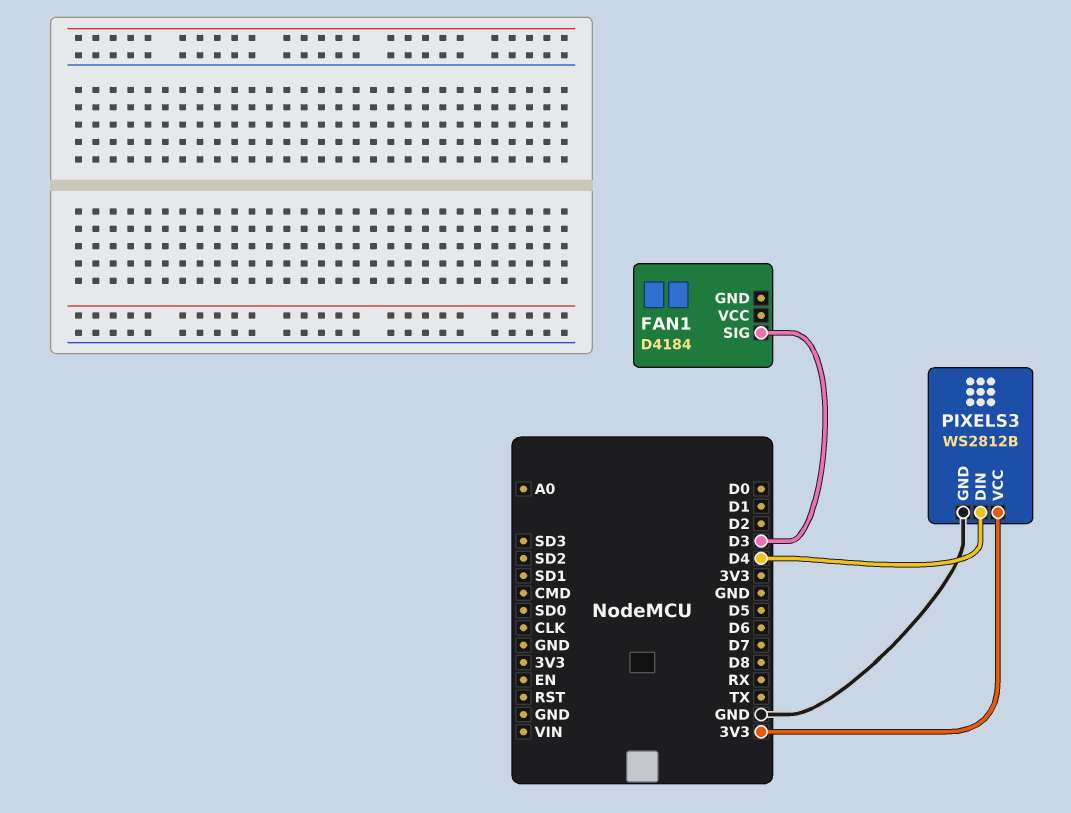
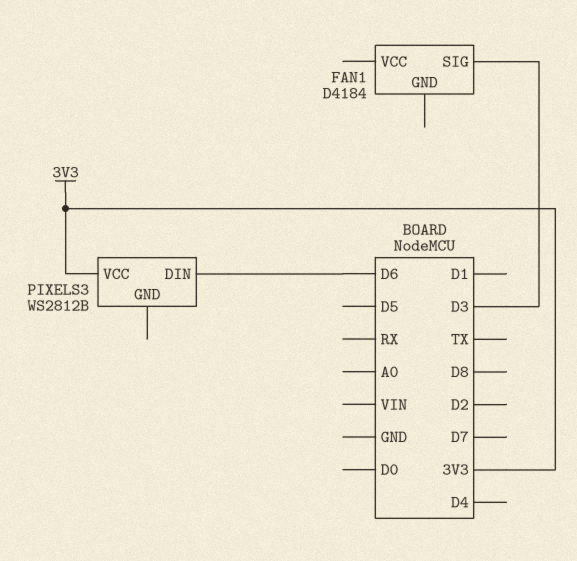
PIXELS3 pin DIN: D4 -> D6
PIXELS3 pin GND: GND -> none

